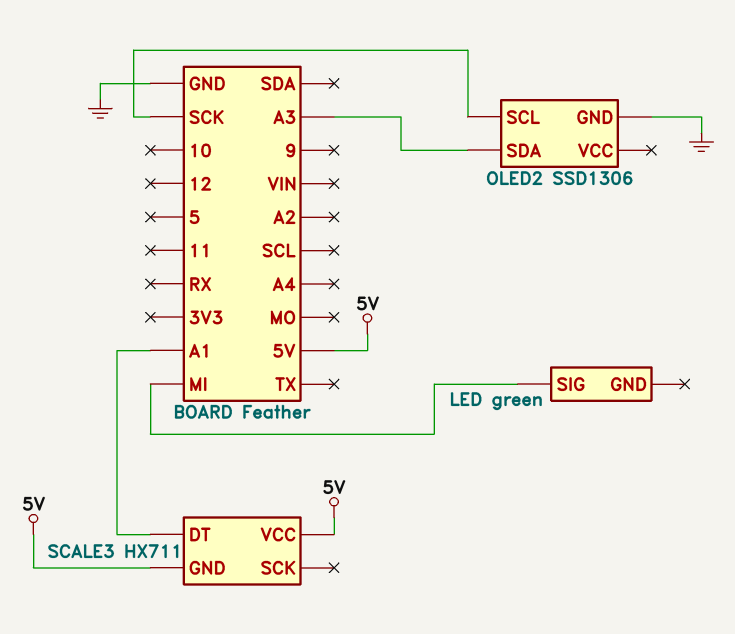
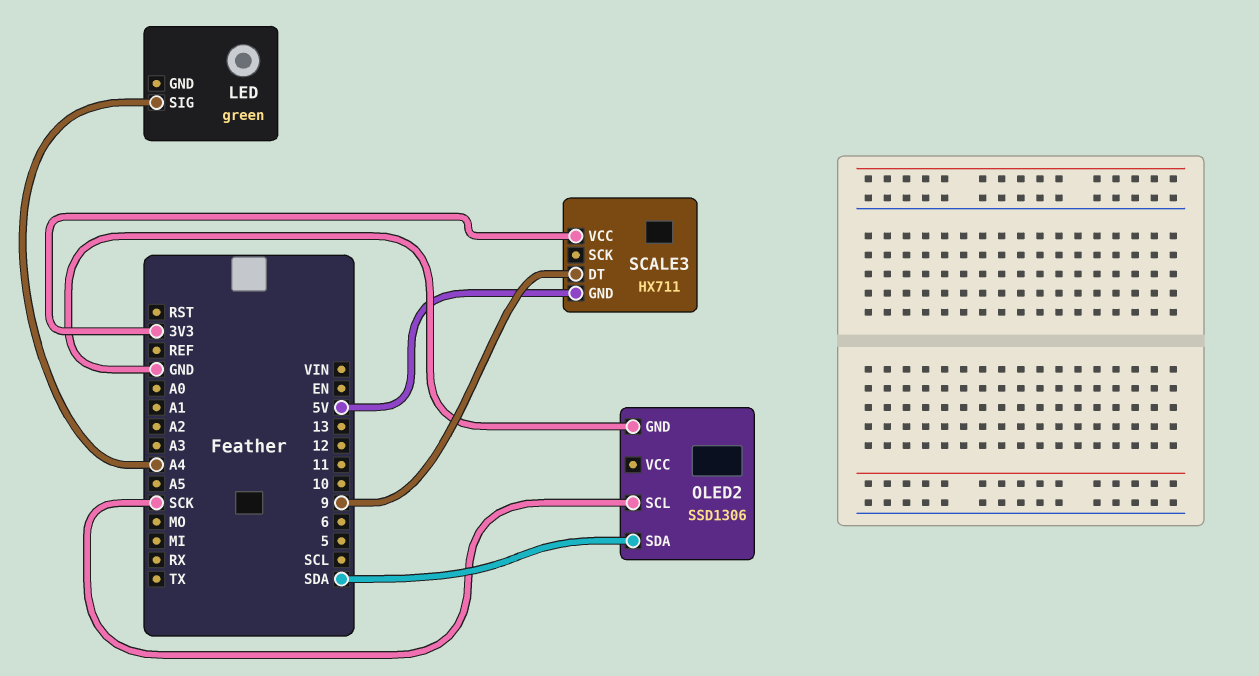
LED pin SIG: MI -> A4
OLED2 pin SDA: A3 -> SDA
SCALE3 pin DT: A1 -> 9
SCALE3 pin VCC: 5V -> 3V3

